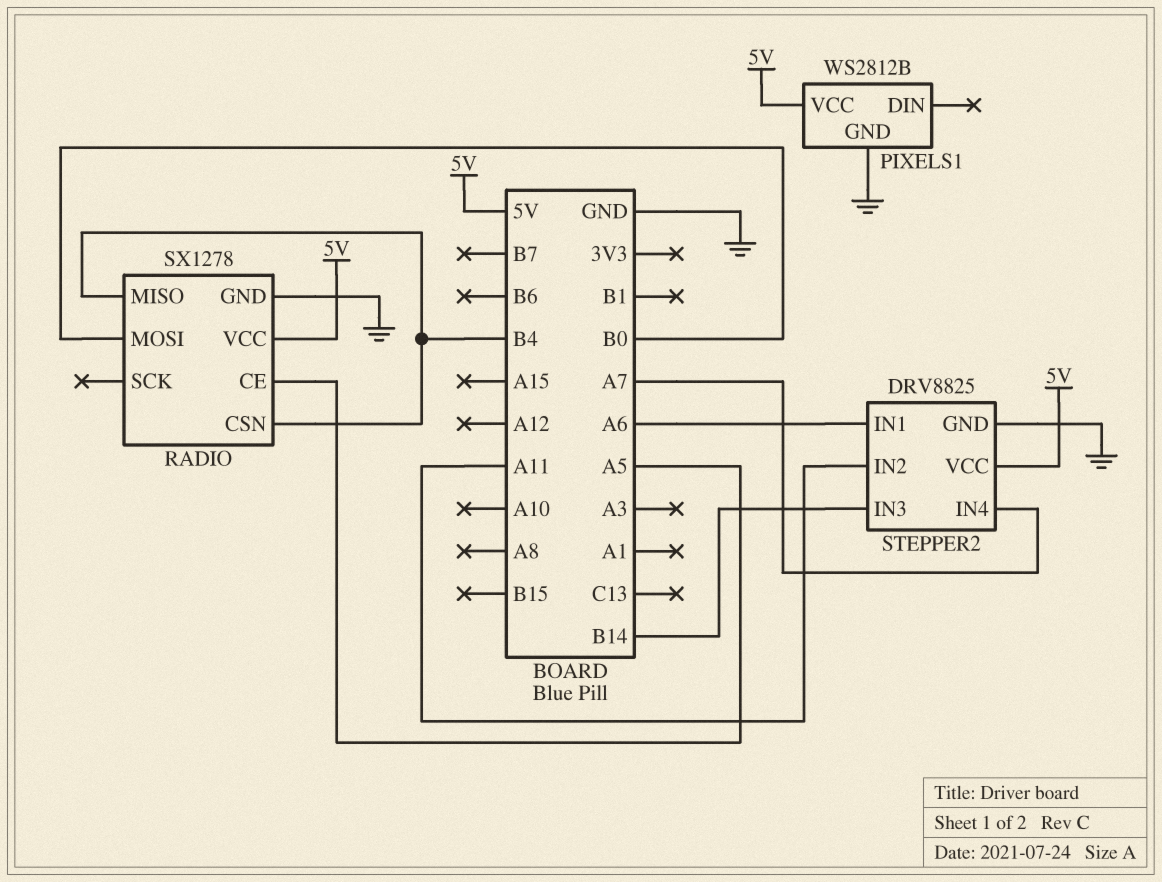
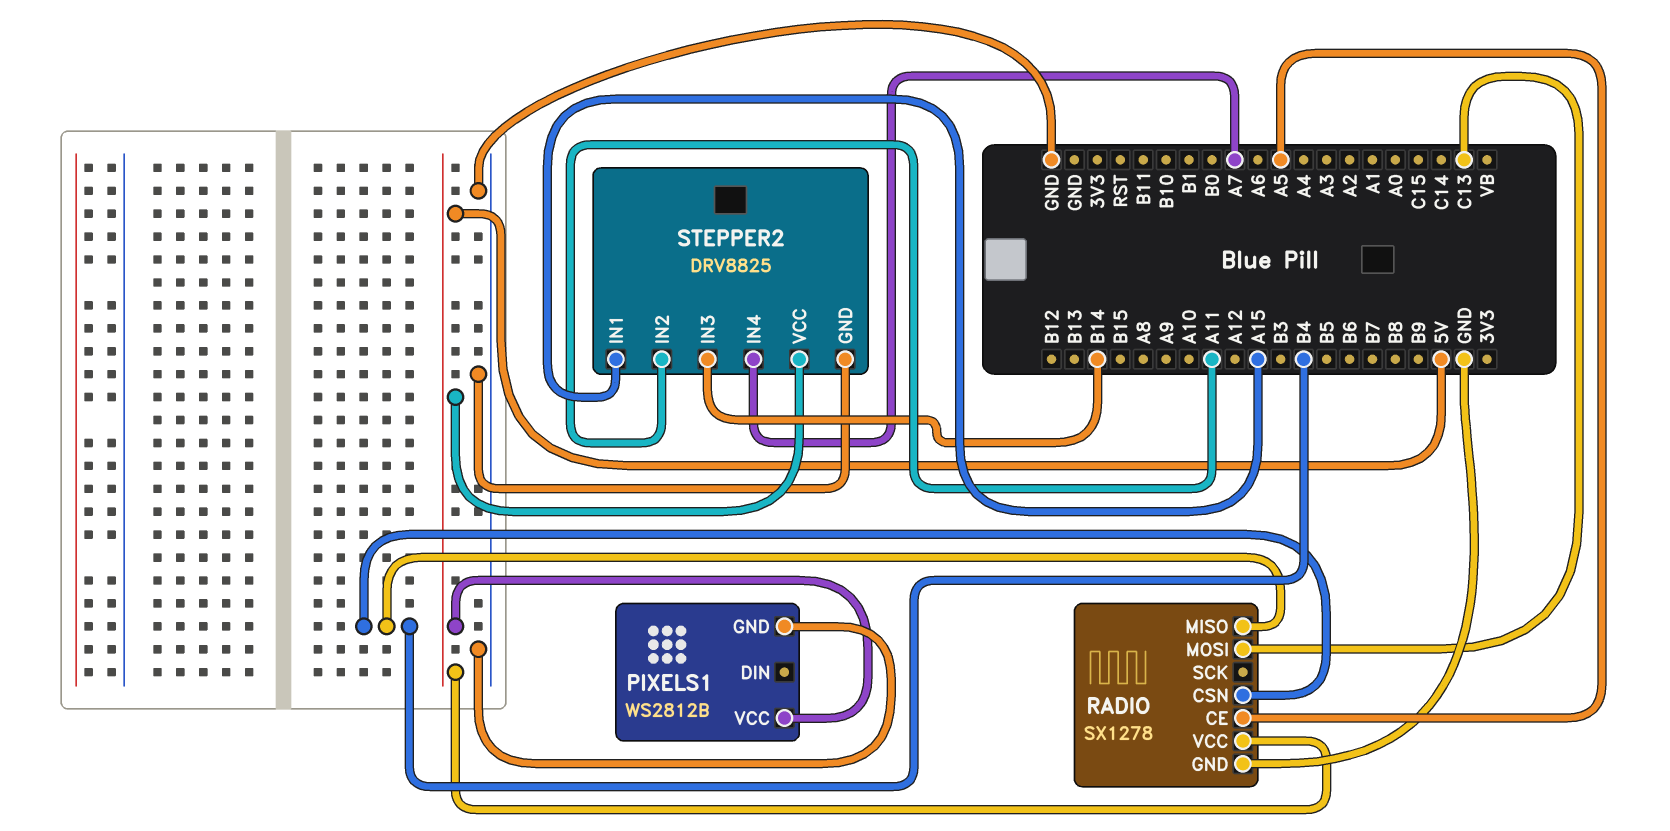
RADIO pin MOSI: B0 -> C13
STEPPER2 pin IN1: A6 -> A15

